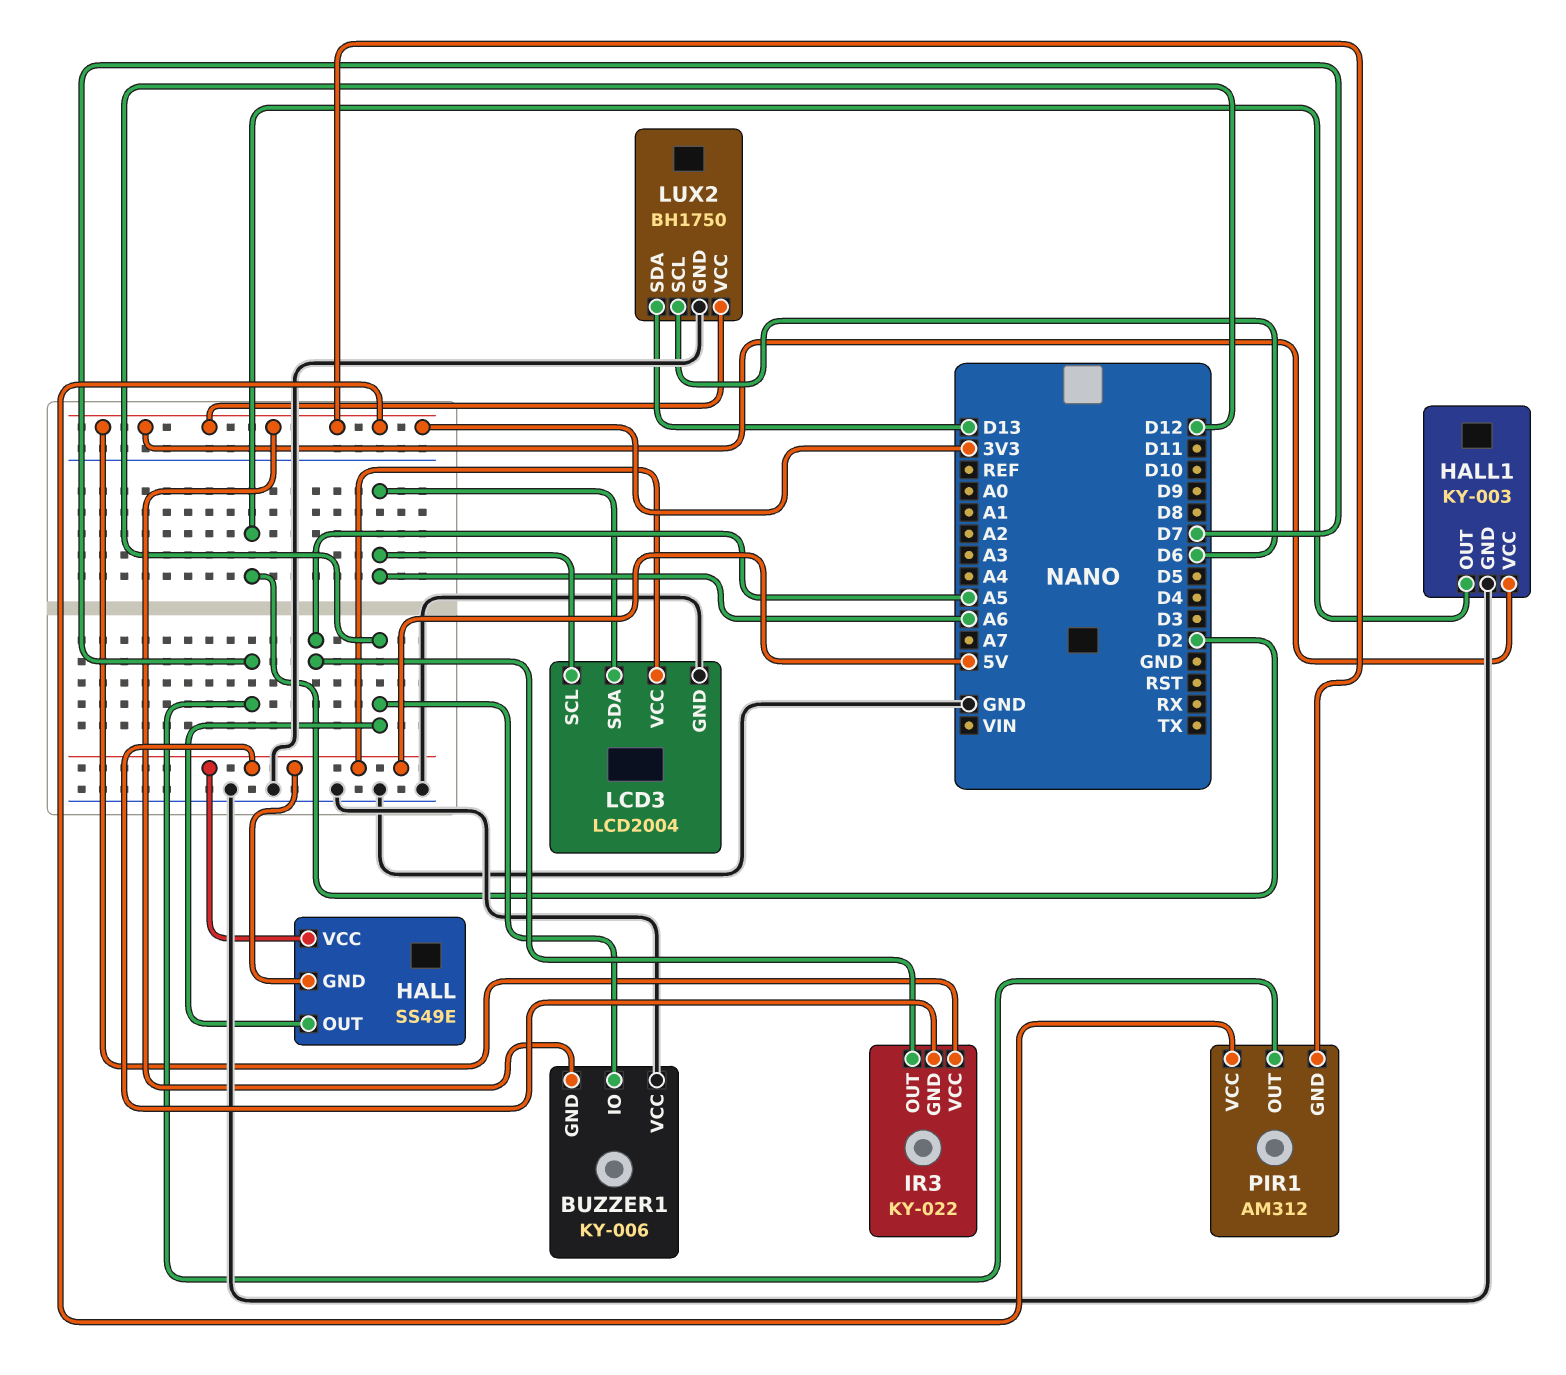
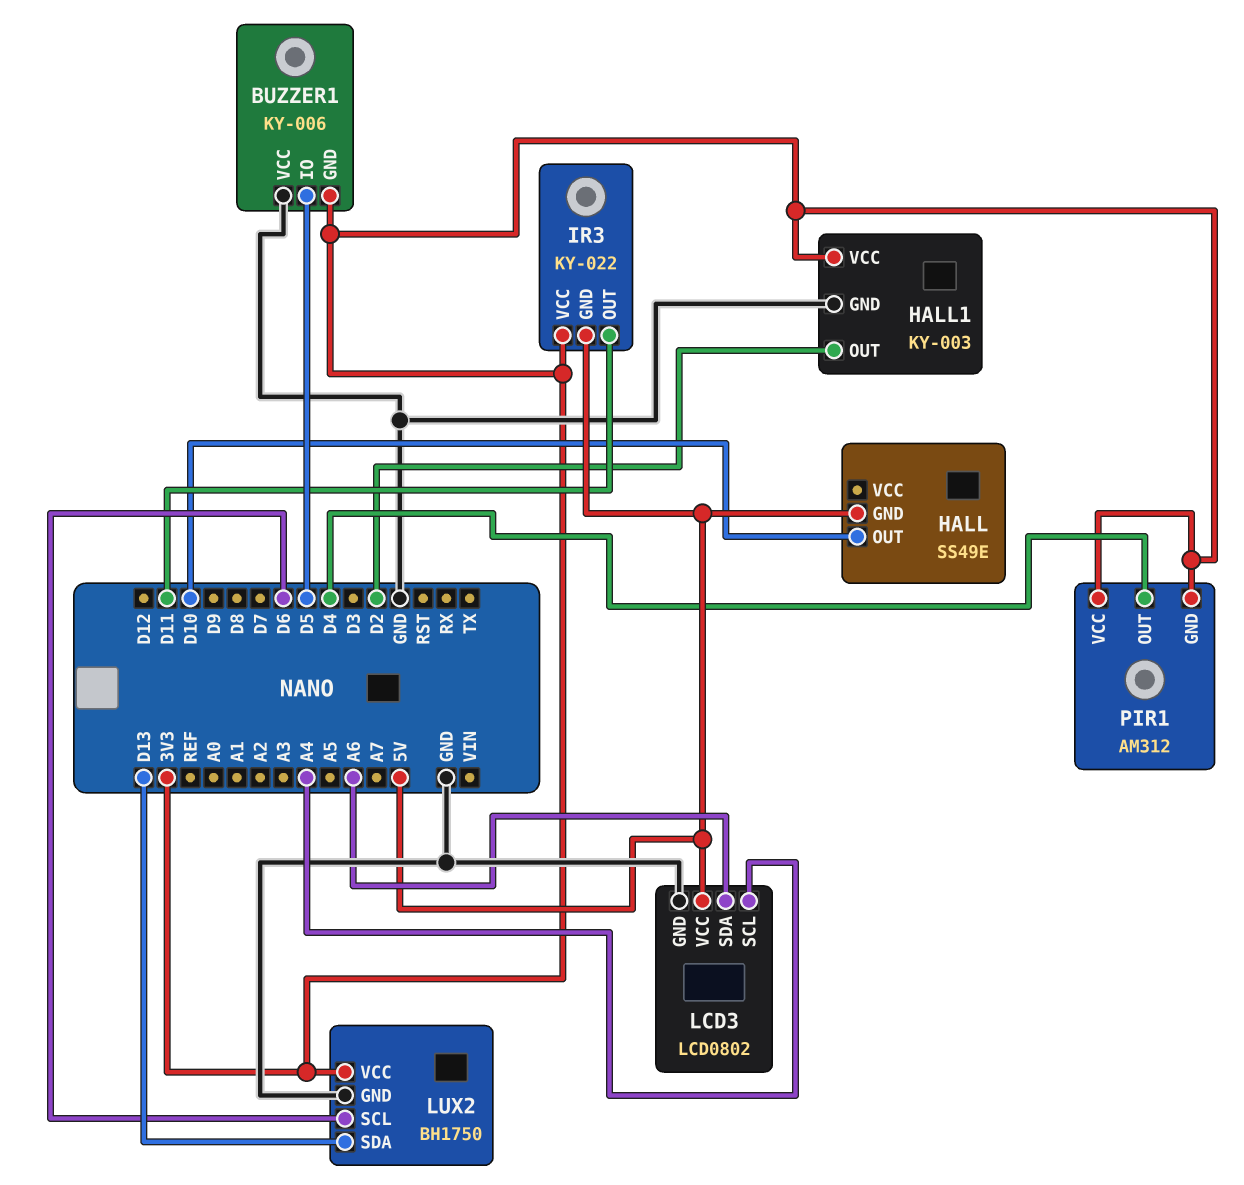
BUZZER1 pin IO: D12 -> D5
HALL pin OUT: D12 -> D10
HALL pin VCC: 5V -> none
IR3 pin OUT: A5 -> D11
LCD3: LCD2004 -> LCD0802
LCD3 pin SCL: A6 -> A4
PIR1 pin OUT: D7 -> D4

